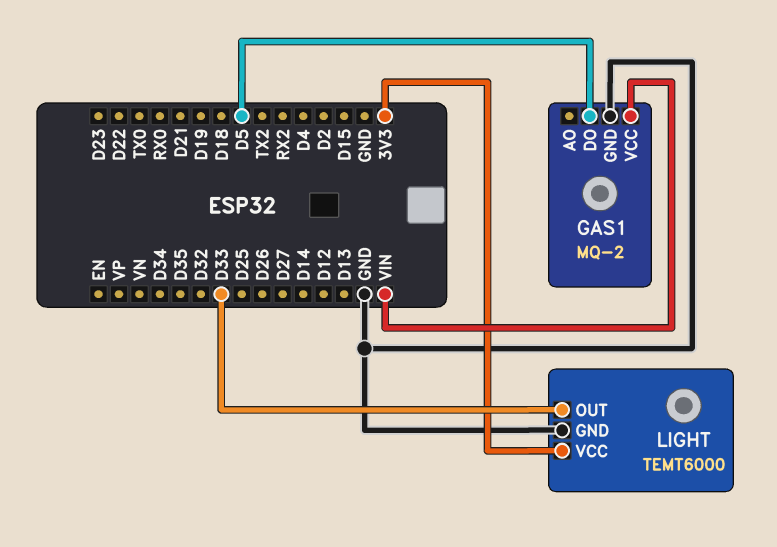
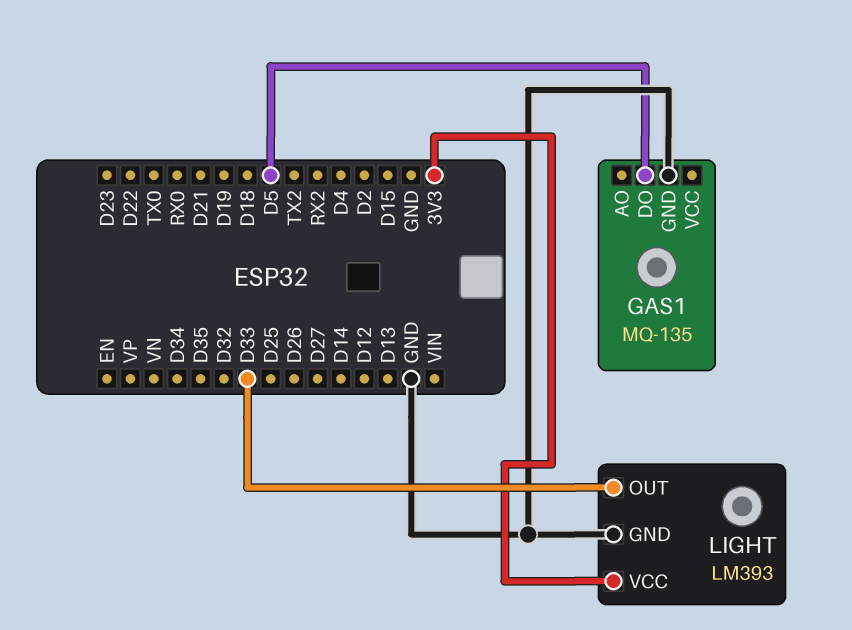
GAS1: MQ-2 -> MQ-135
GAS1 pin VCC: VIN -> none
LIGHT: TEMT6000 -> LM393

